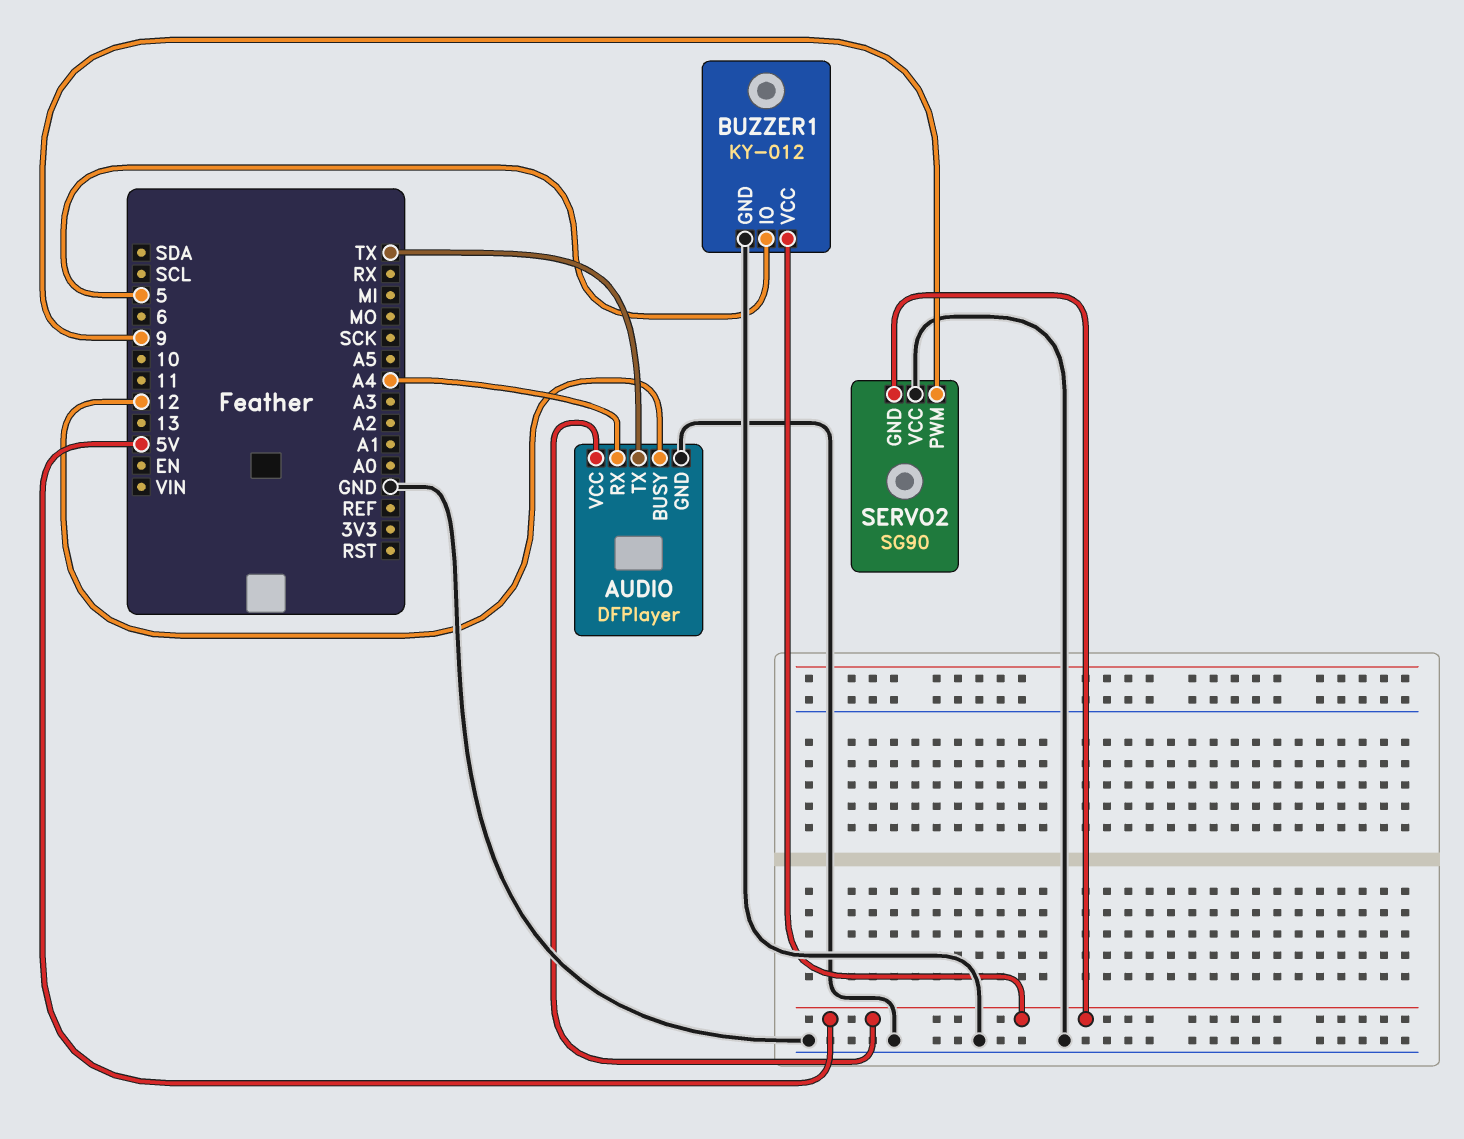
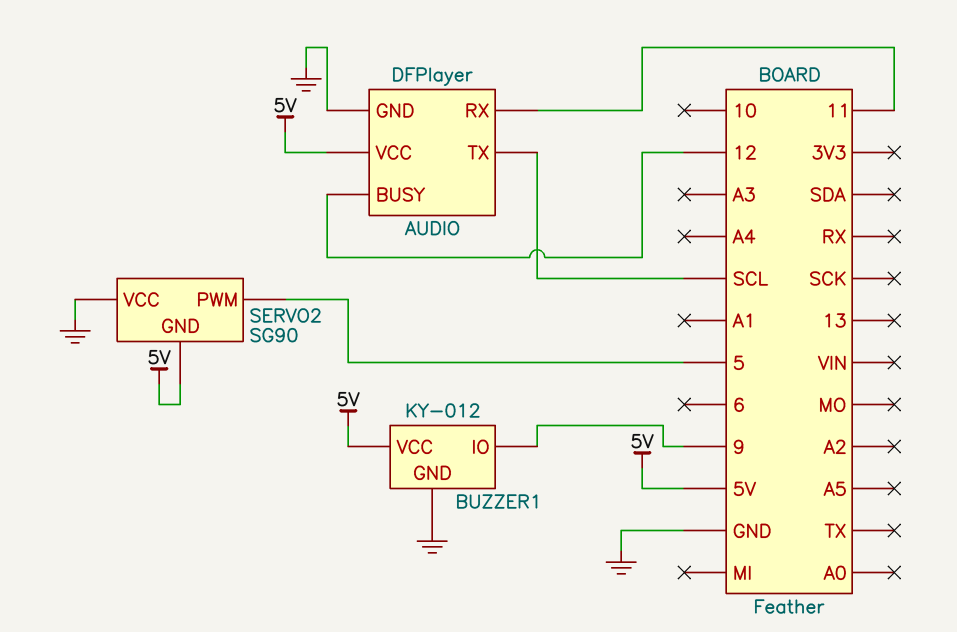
AUDIO pin RX: A4 -> 11
AUDIO pin TX: TX -> SCL
BUZZER1 pin IO: 5 -> 9
SERVO2 pin PWM: 9 -> 5

